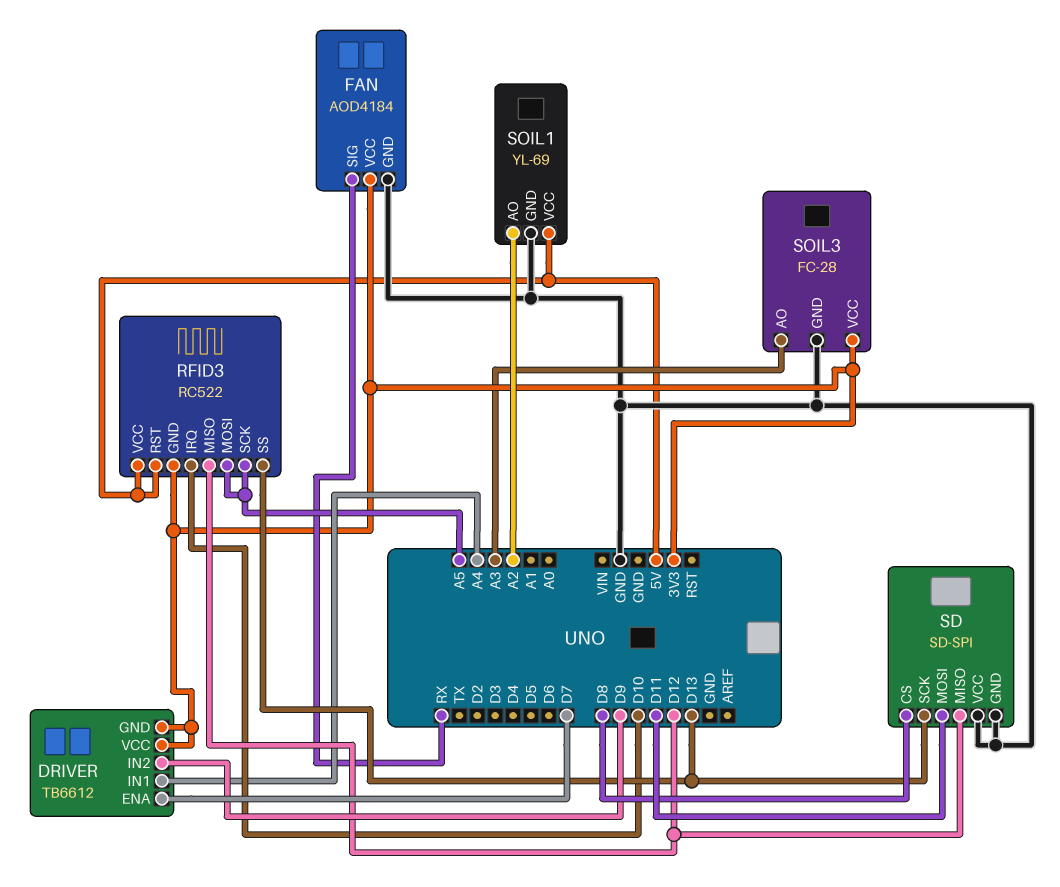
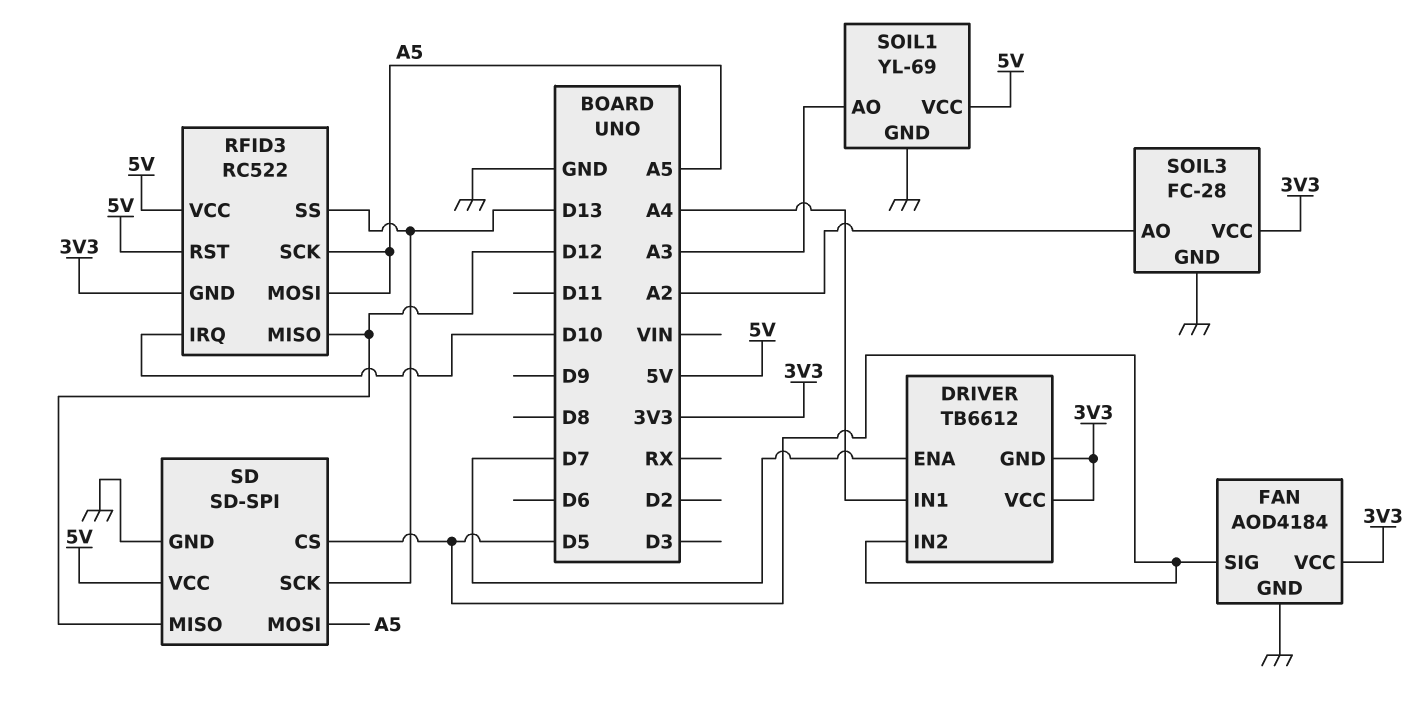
DRIVER pin IN2: D9 -> D5
FAN pin SIG: RX -> D5
SD pin CS: D8 -> D5
SD pin MOSI: D11 -> A5
SD pin VCC: GND -> 5V
SOIL1 pin AO: A2 -> A3
SOIL3 pin AO: A3 -> A2

